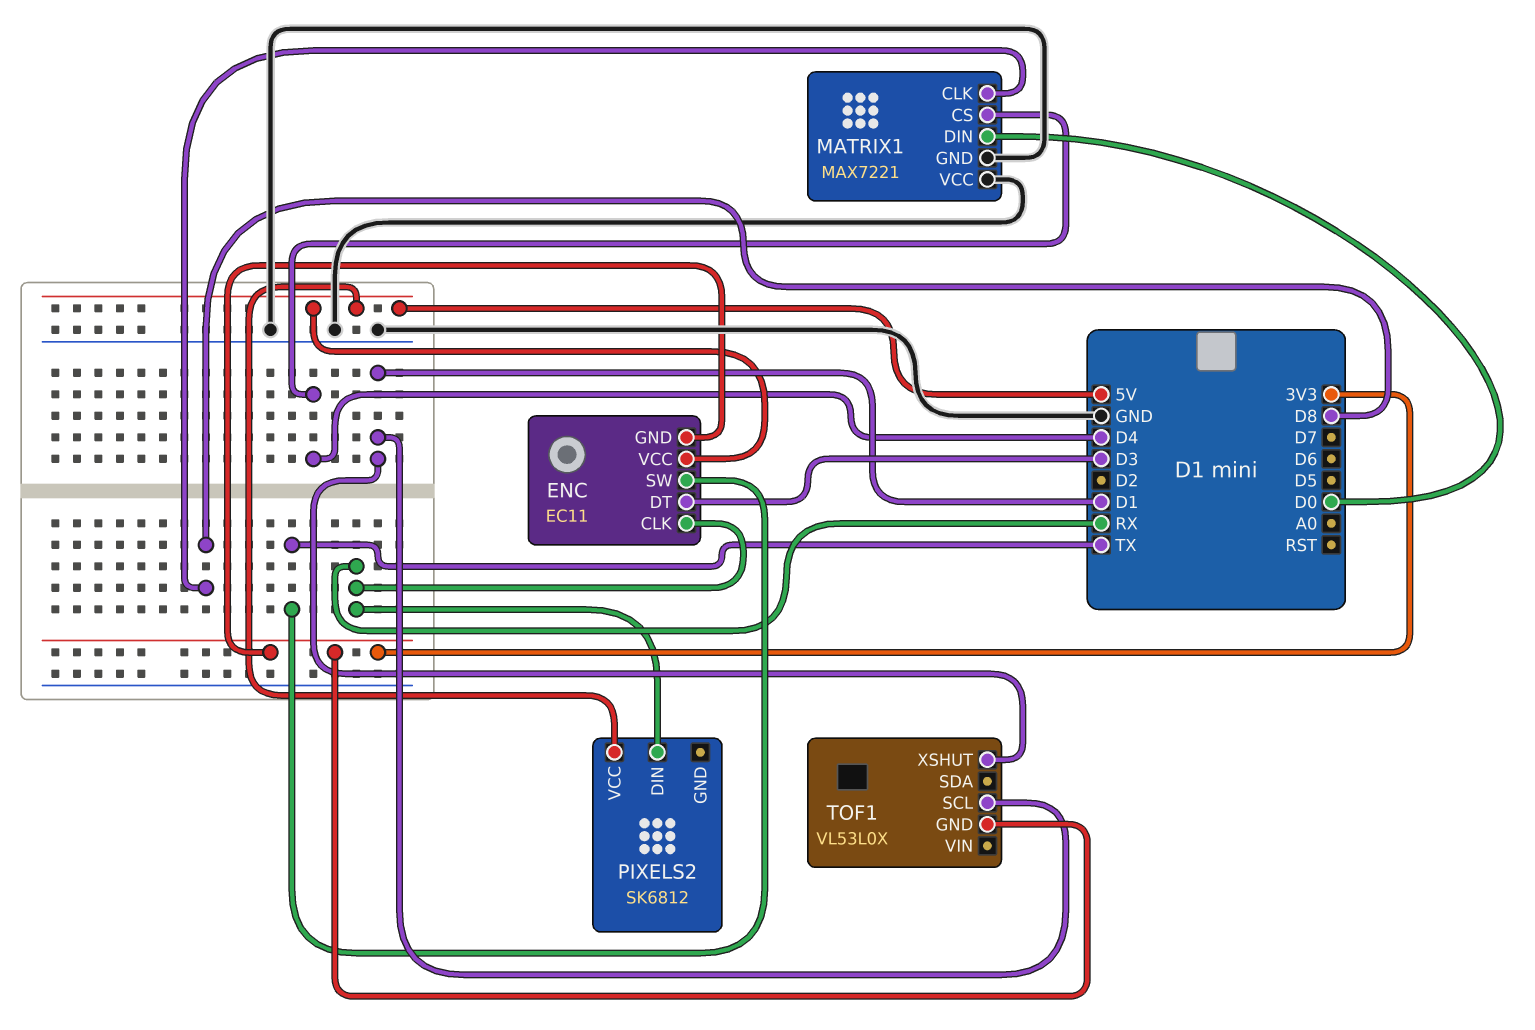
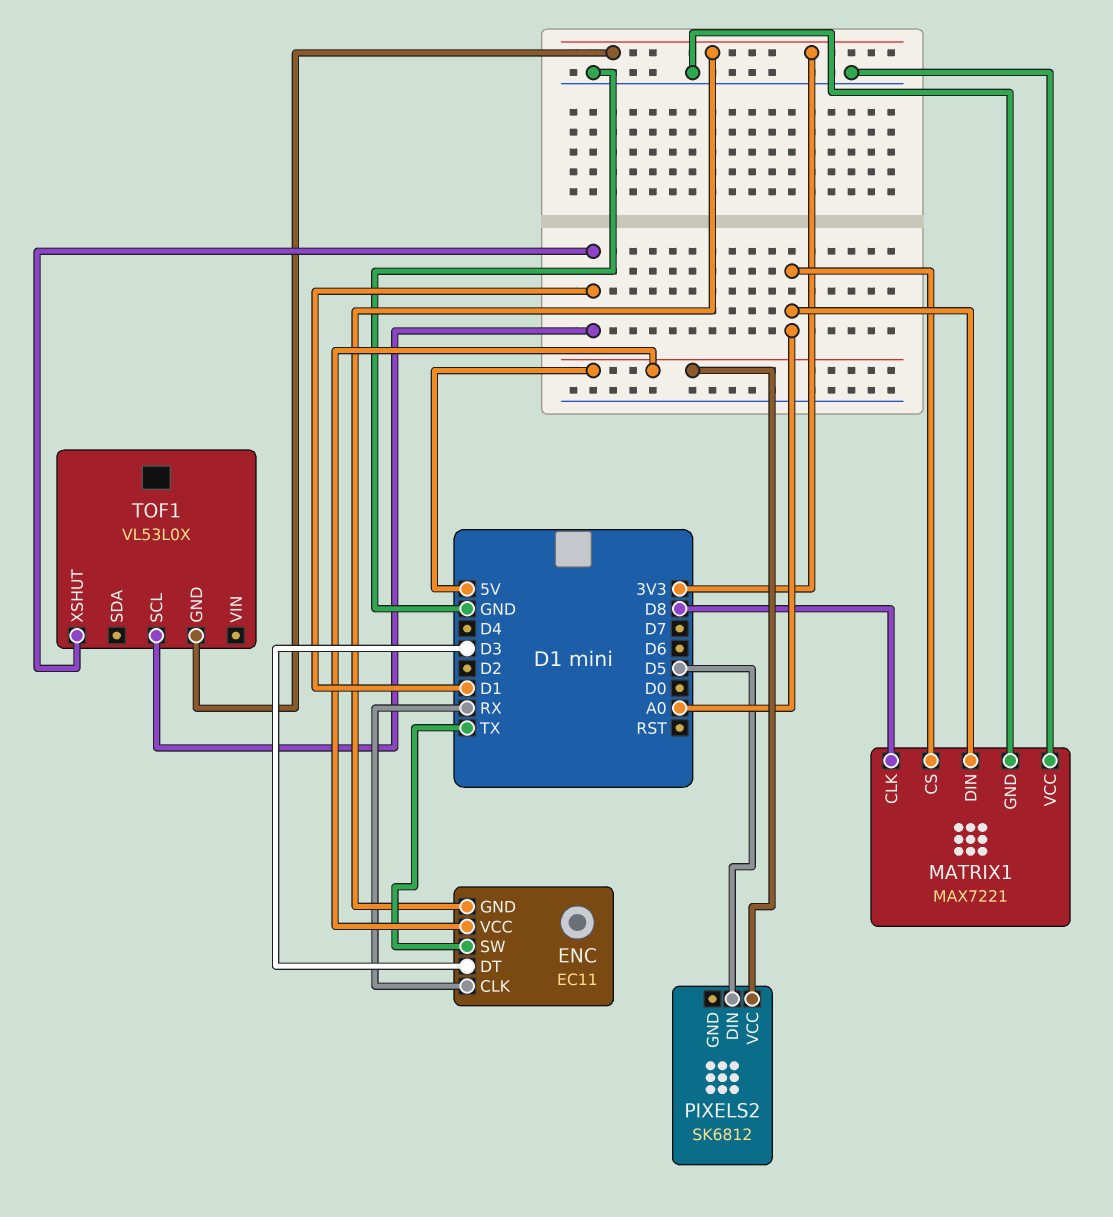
MATRIX1 pin CS: D4 -> A0
MATRIX1 pin DIN: D0 -> A0
PIXELS2 pin DIN: RX -> D5

